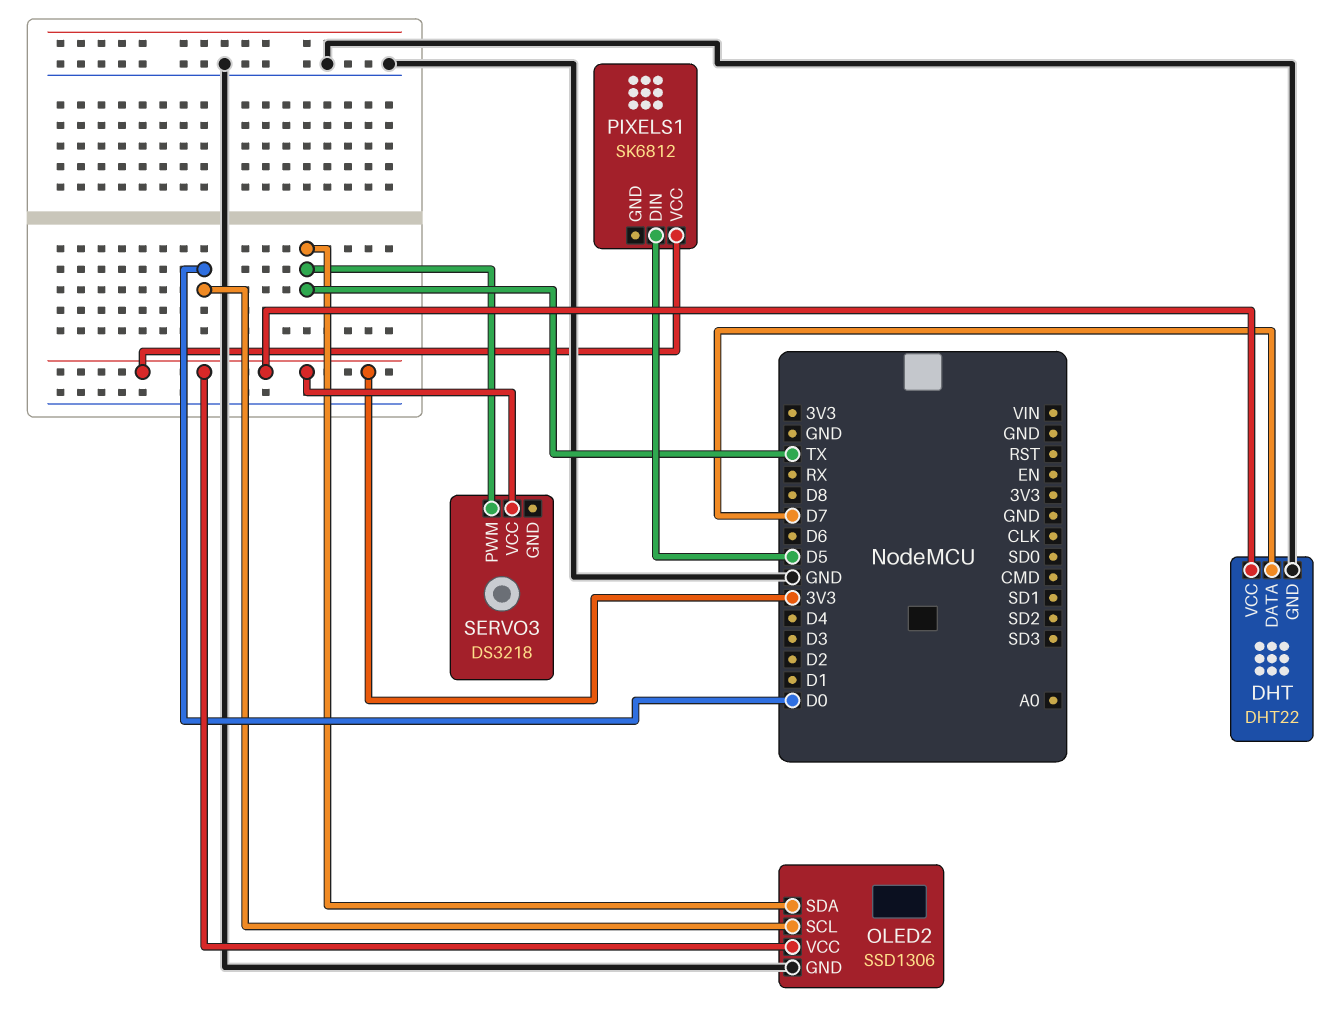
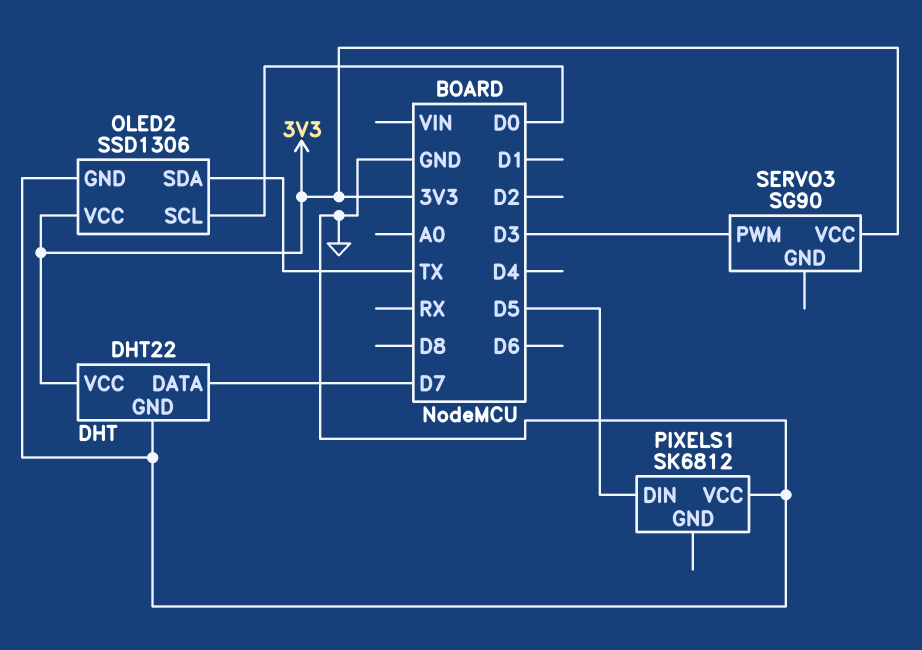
PIXELS1 pin VCC: 3V3 -> GND
SERVO3: DS3218 -> SG90
SERVO3 pin PWM: TX -> D3

